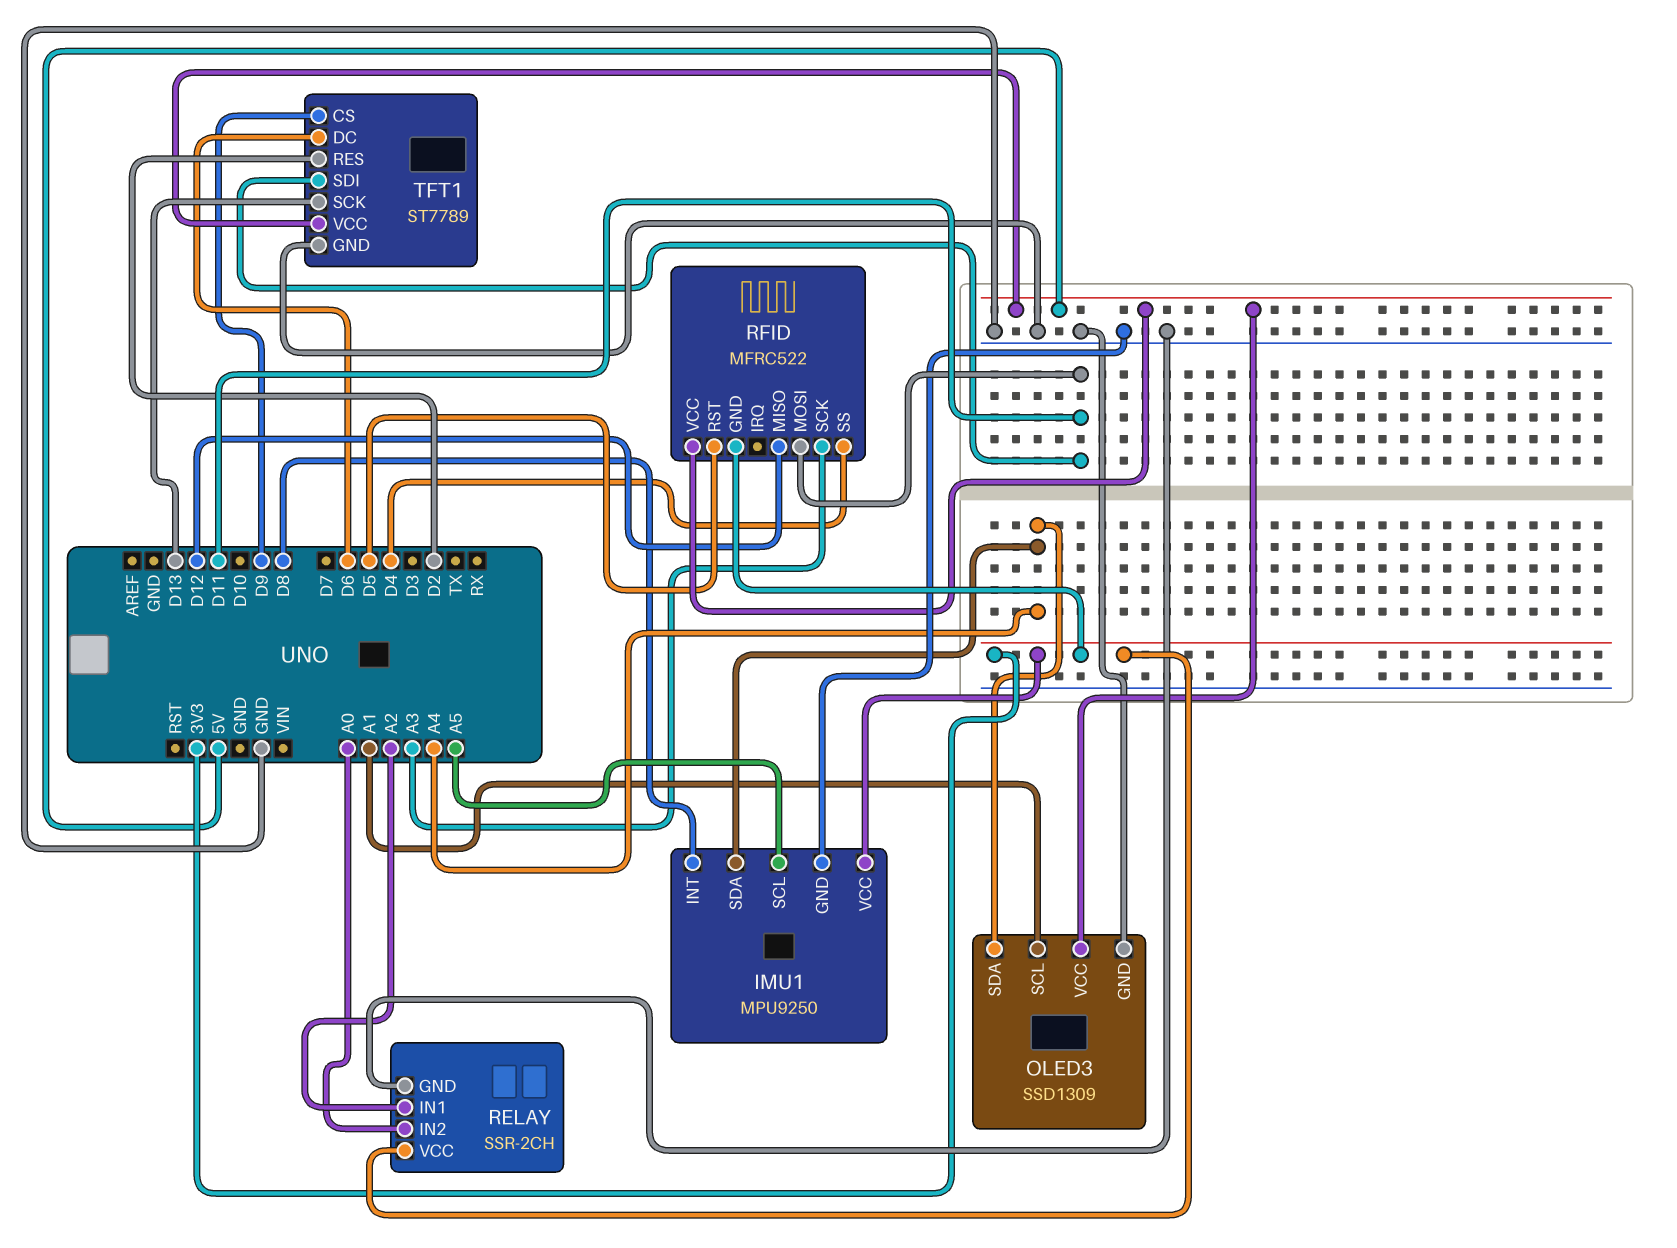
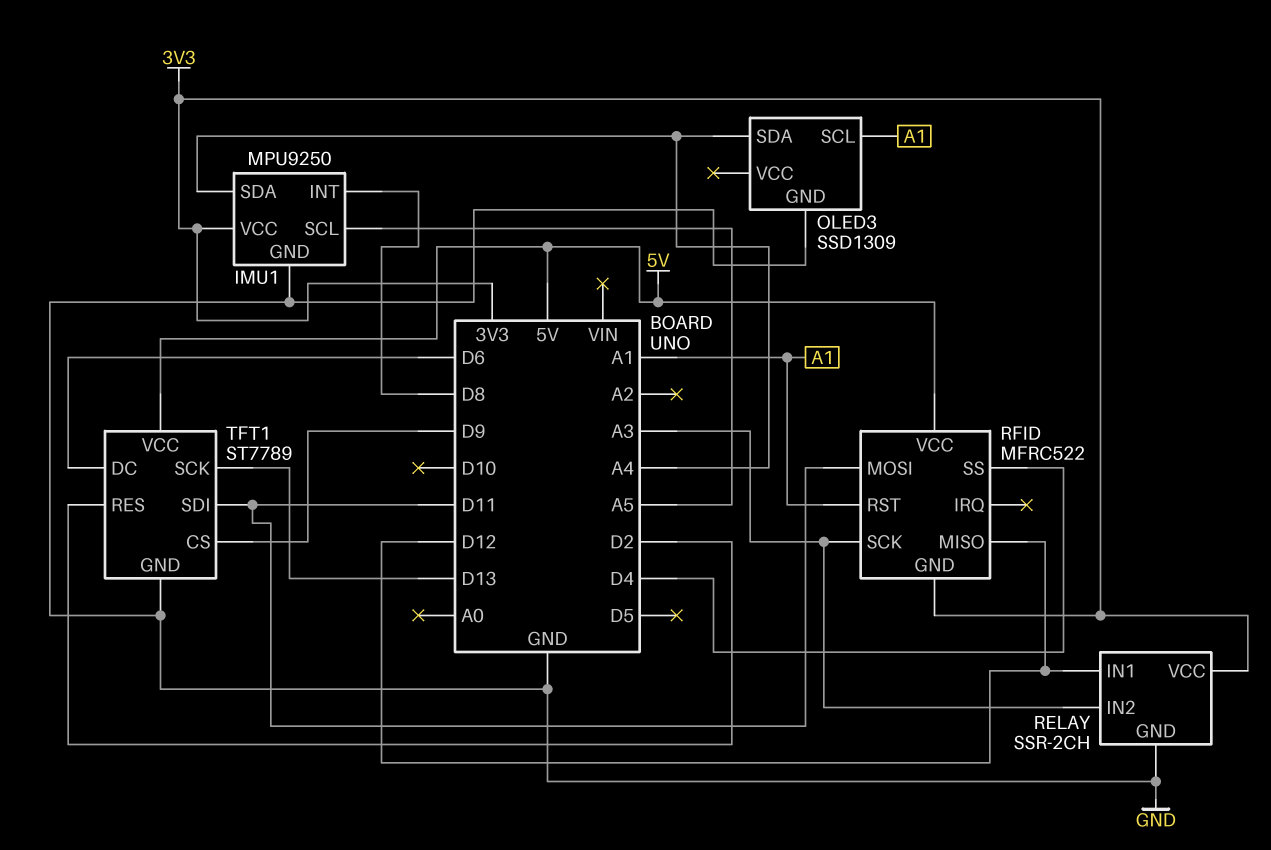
OLED3 pin VCC: 5V -> none
RELAY pin IN1: A2 -> D12
RELAY pin IN2: A0 -> A3
RFID pin RST: D5 -> A1

